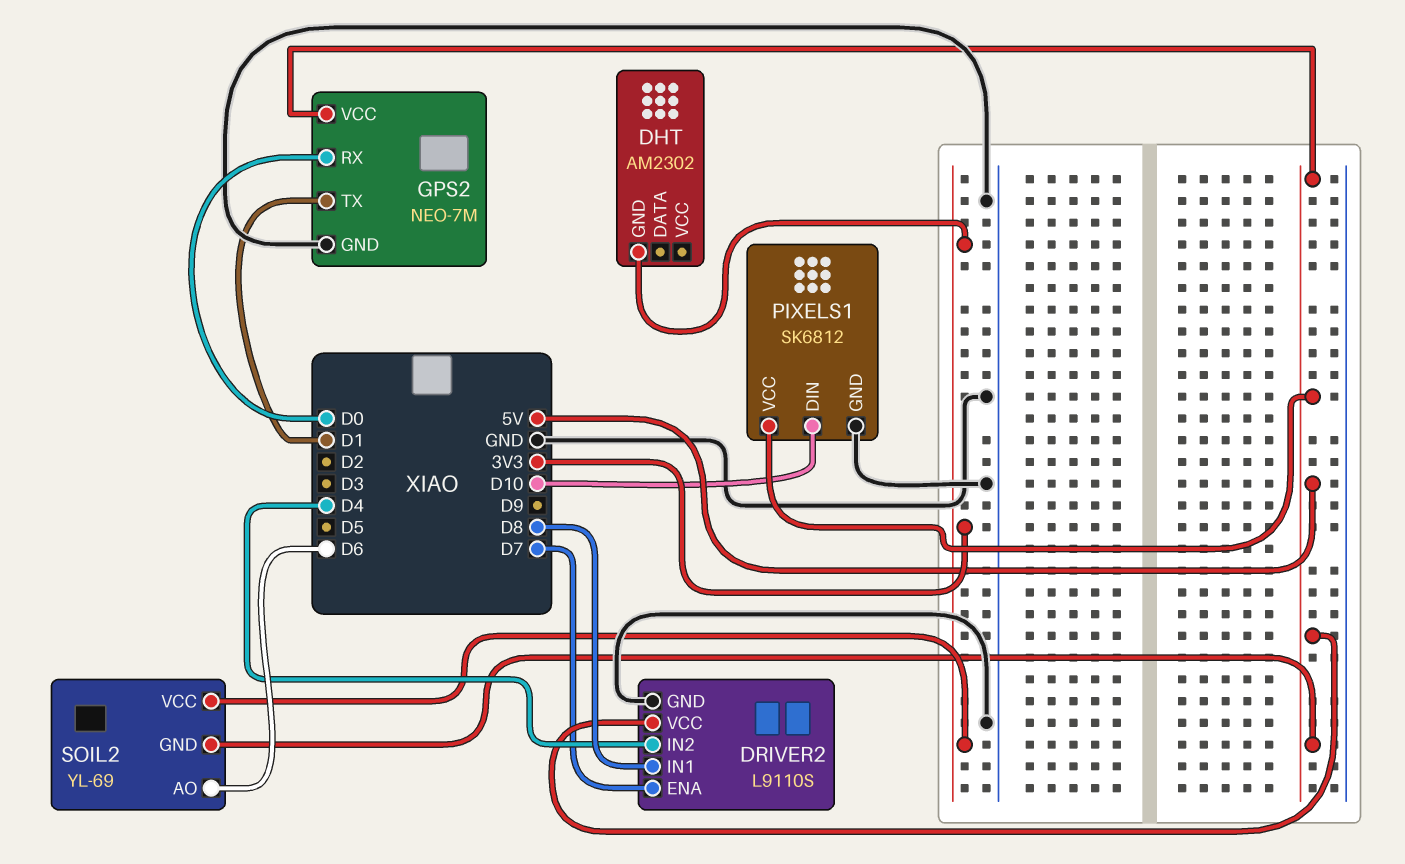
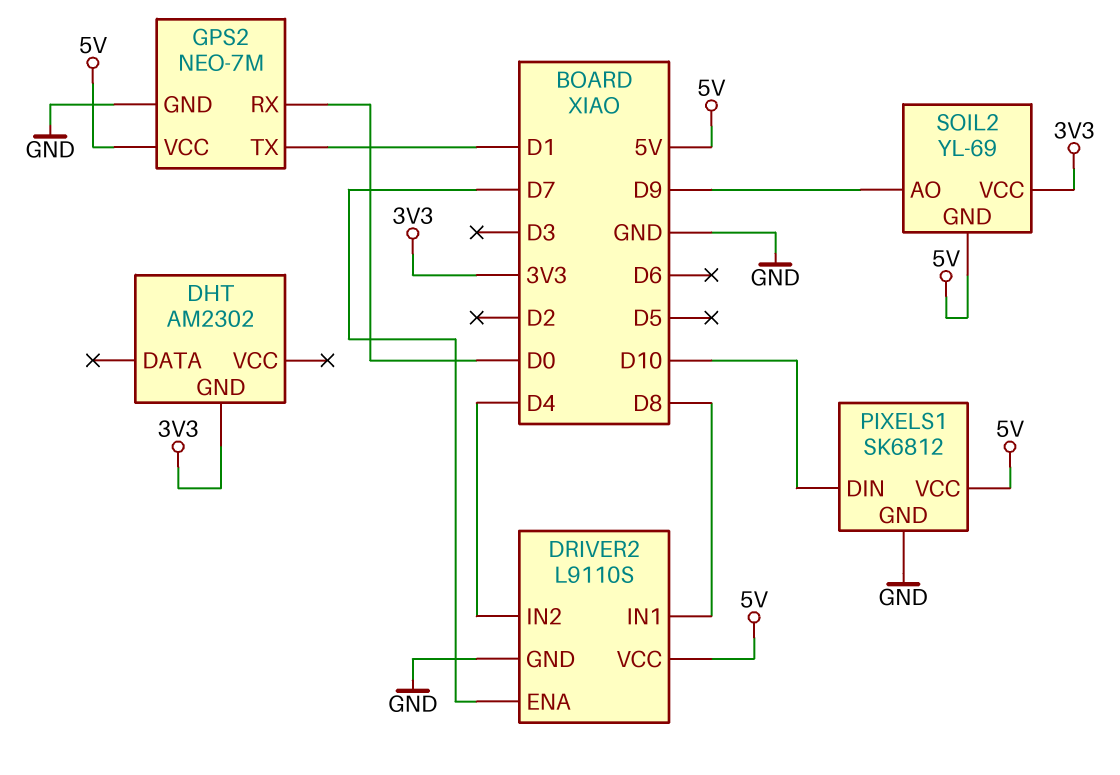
SOIL2 pin AO: D6 -> D9

